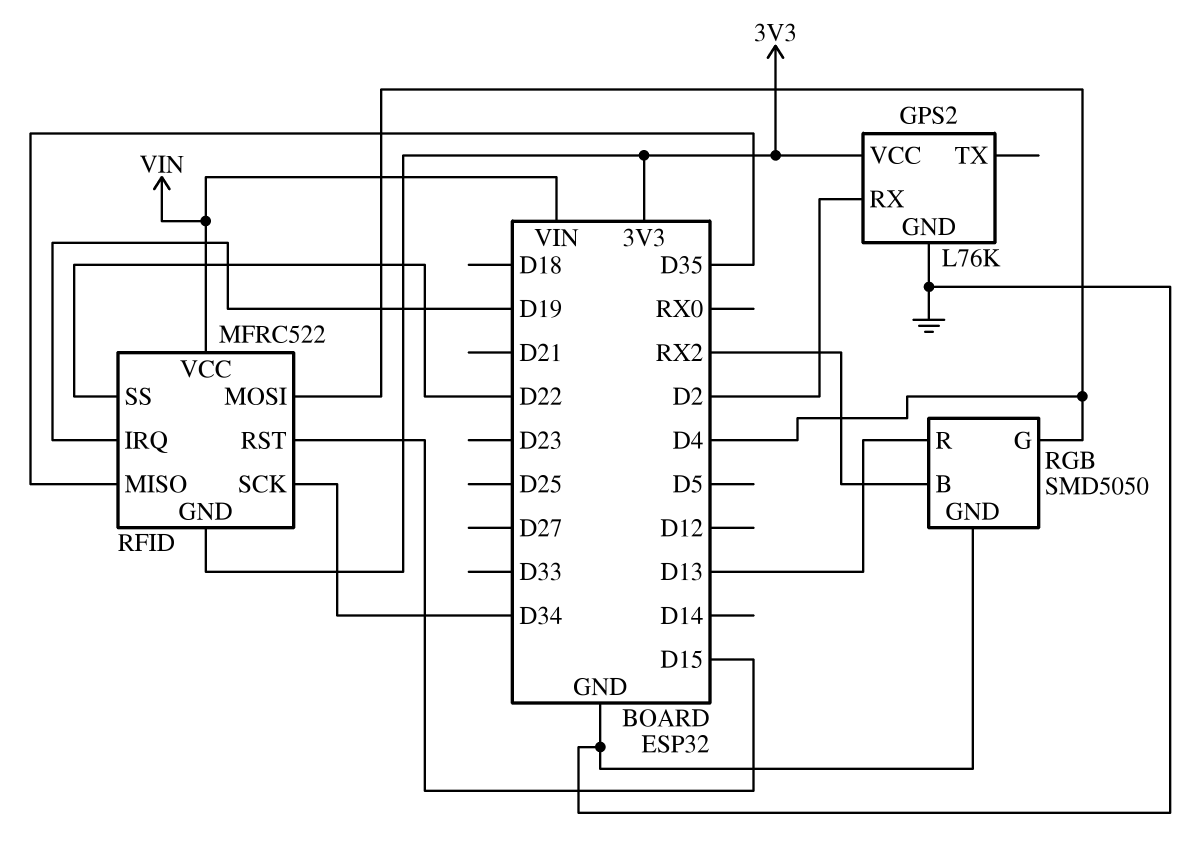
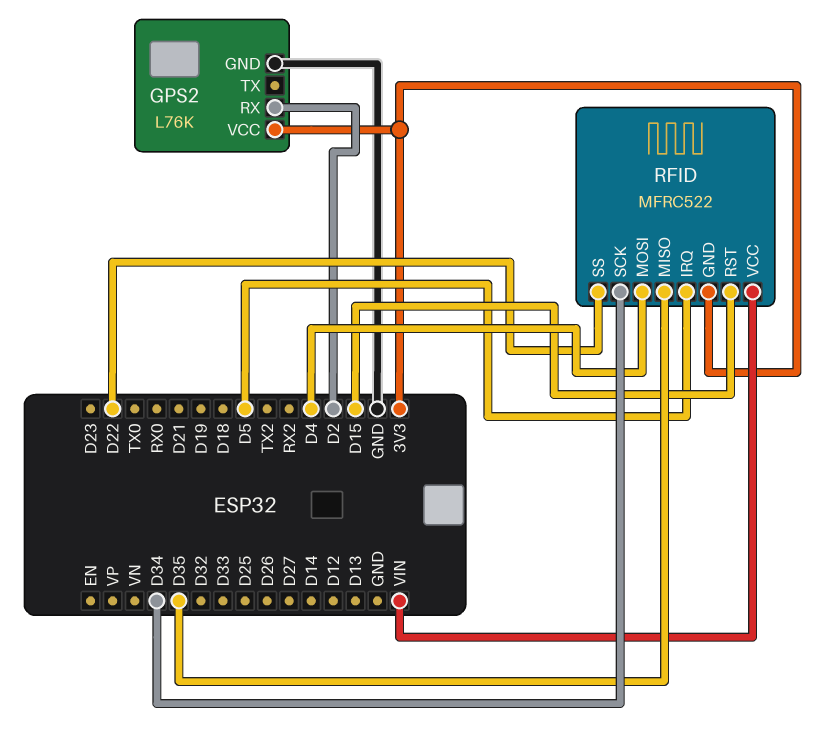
RFID pin IRQ: D19 -> D5
RGB: SMD5050 -> none
RGB pin B: RX2 -> none
RGB pin G: D4 -> none
RGB pin GND: GND -> none
RGB pin R: D13 -> none

